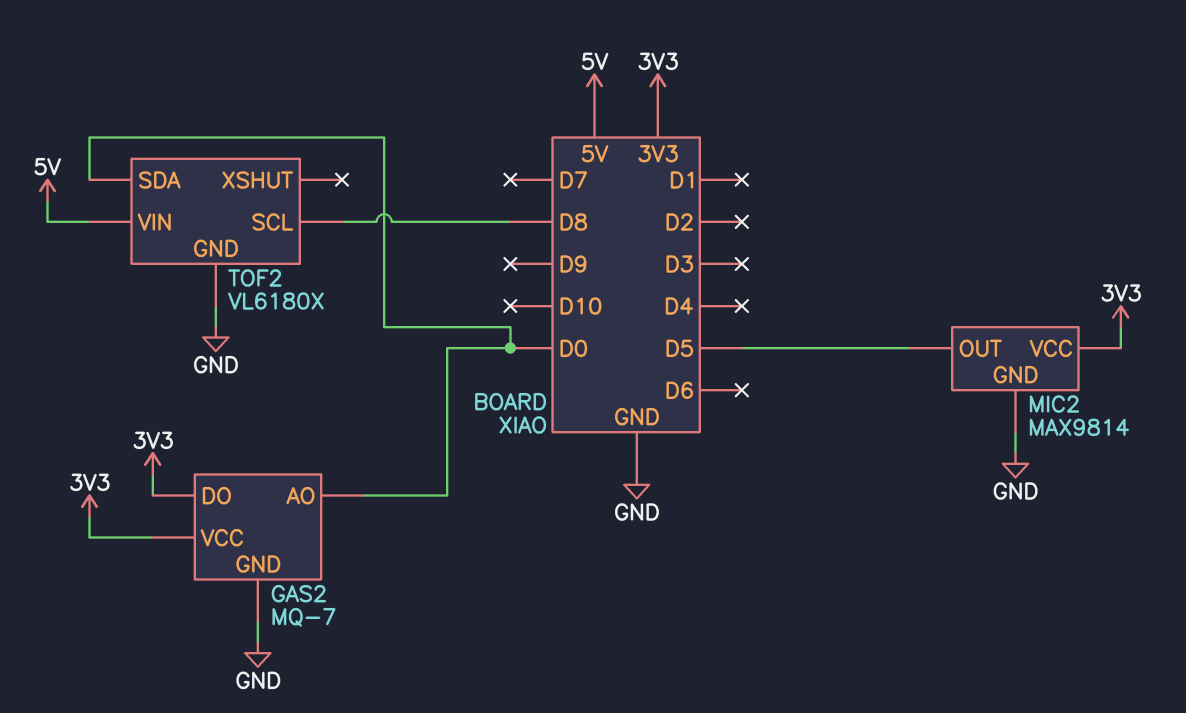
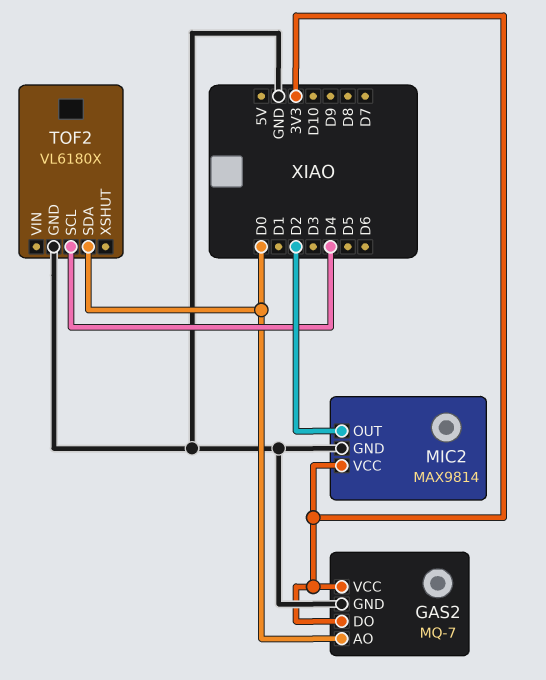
MIC2 pin OUT: D5 -> D2
TOF2 pin SCL: D8 -> D4
TOF2 pin VIN: 5V -> none

